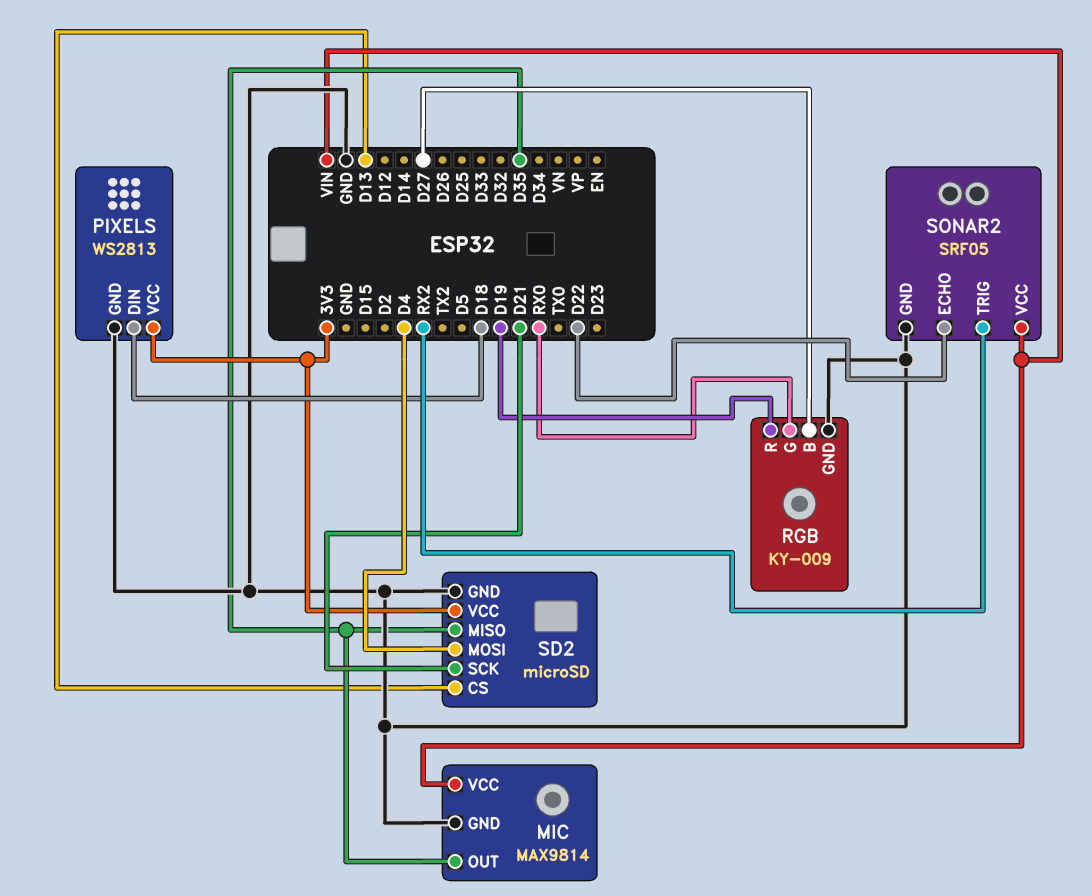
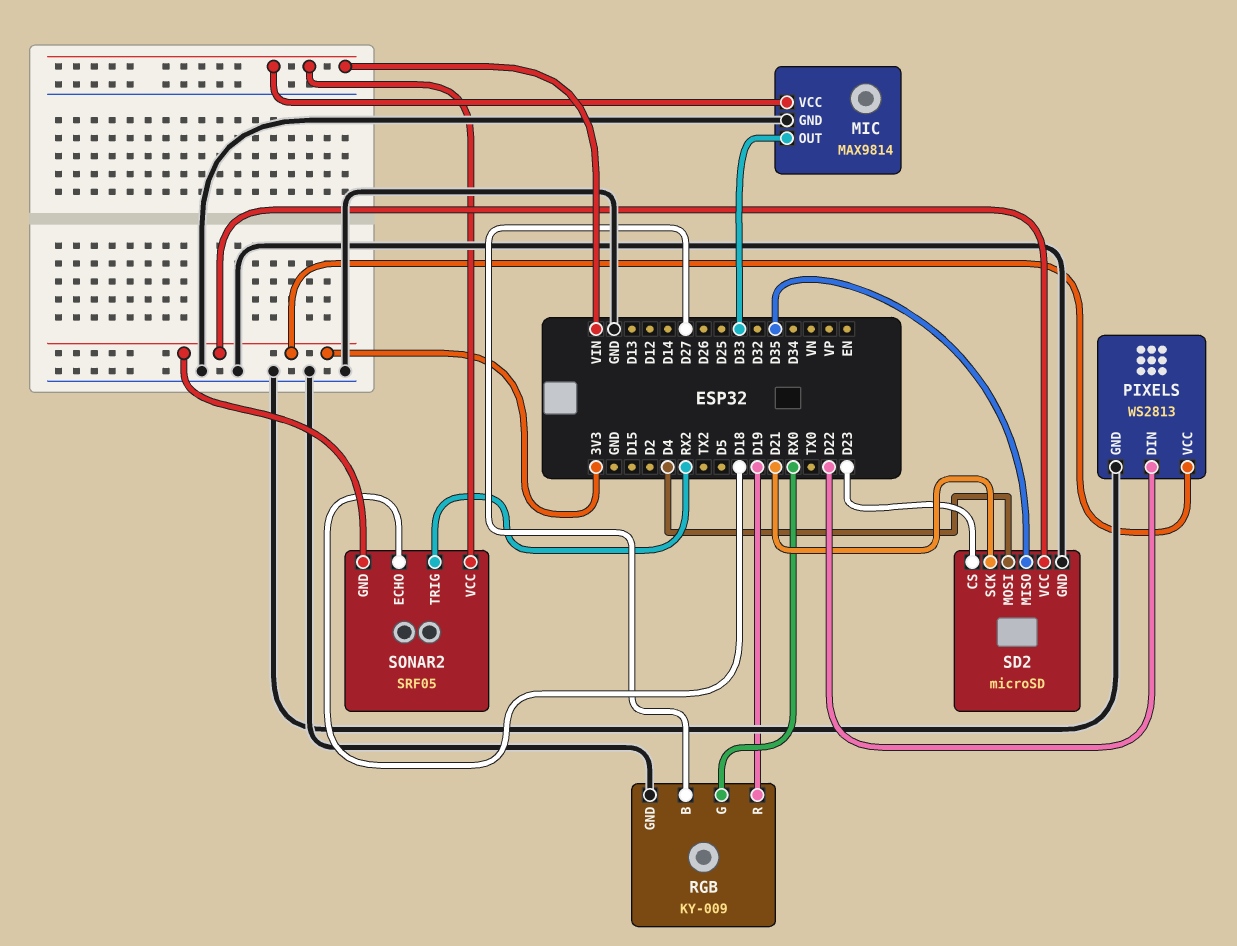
MIC pin OUT: D35 -> D33
PIXELS pin DIN: D18 -> D22
SD2 pin CS: D13 -> D23
SONAR2 pin ECHO: D22 -> D18
SONAR2 pin GND: GND -> 3V3

